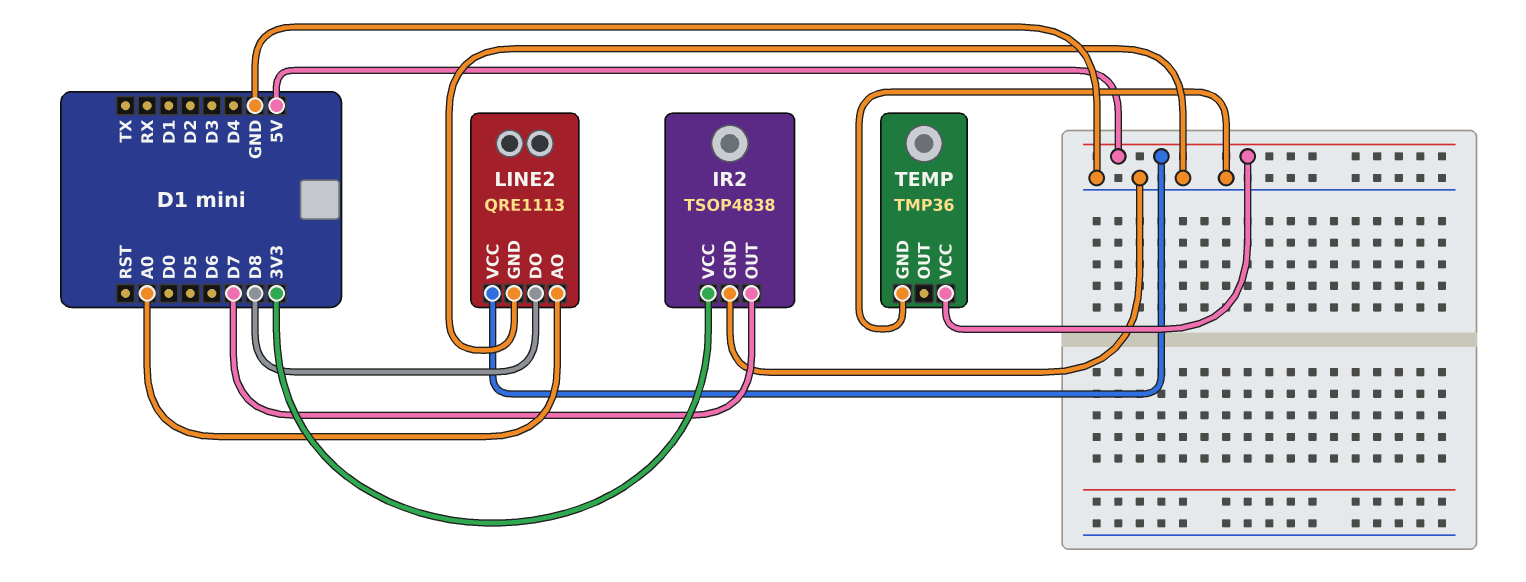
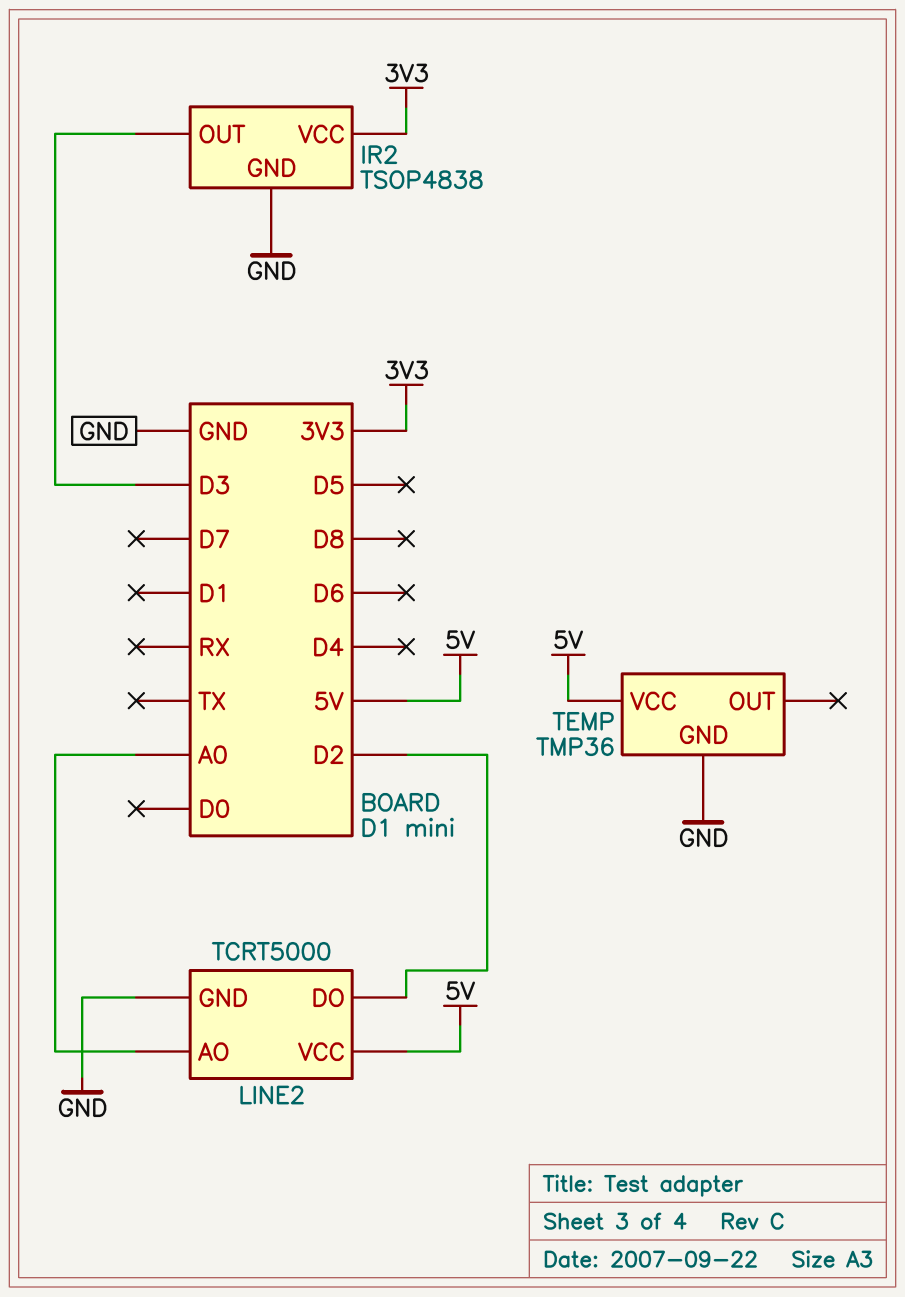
IR2 pin OUT: D7 -> D3
LINE2: QRE1113 -> TCRT5000
LINE2 pin DO: D8 -> D2

